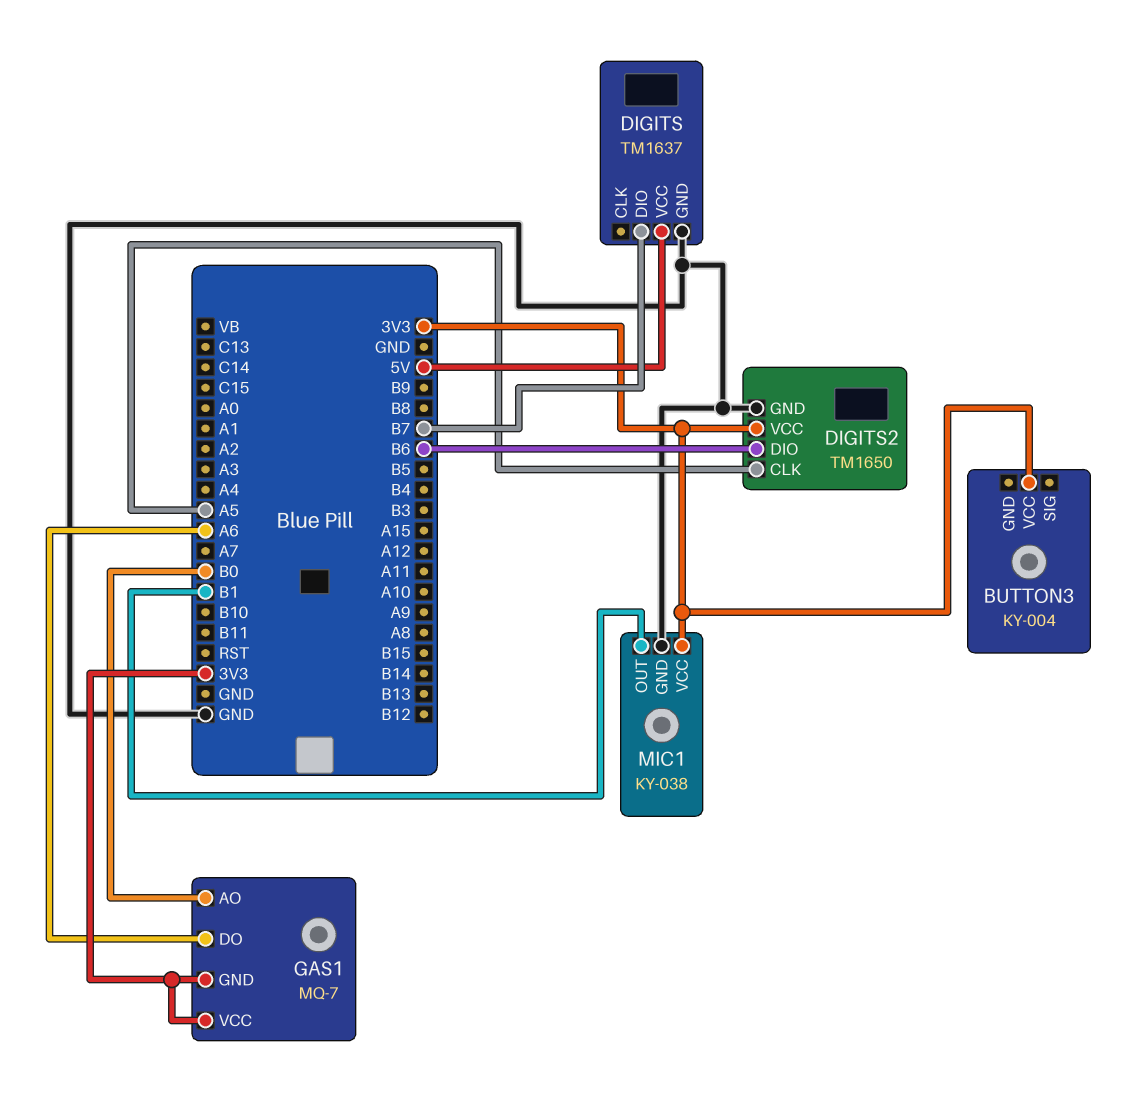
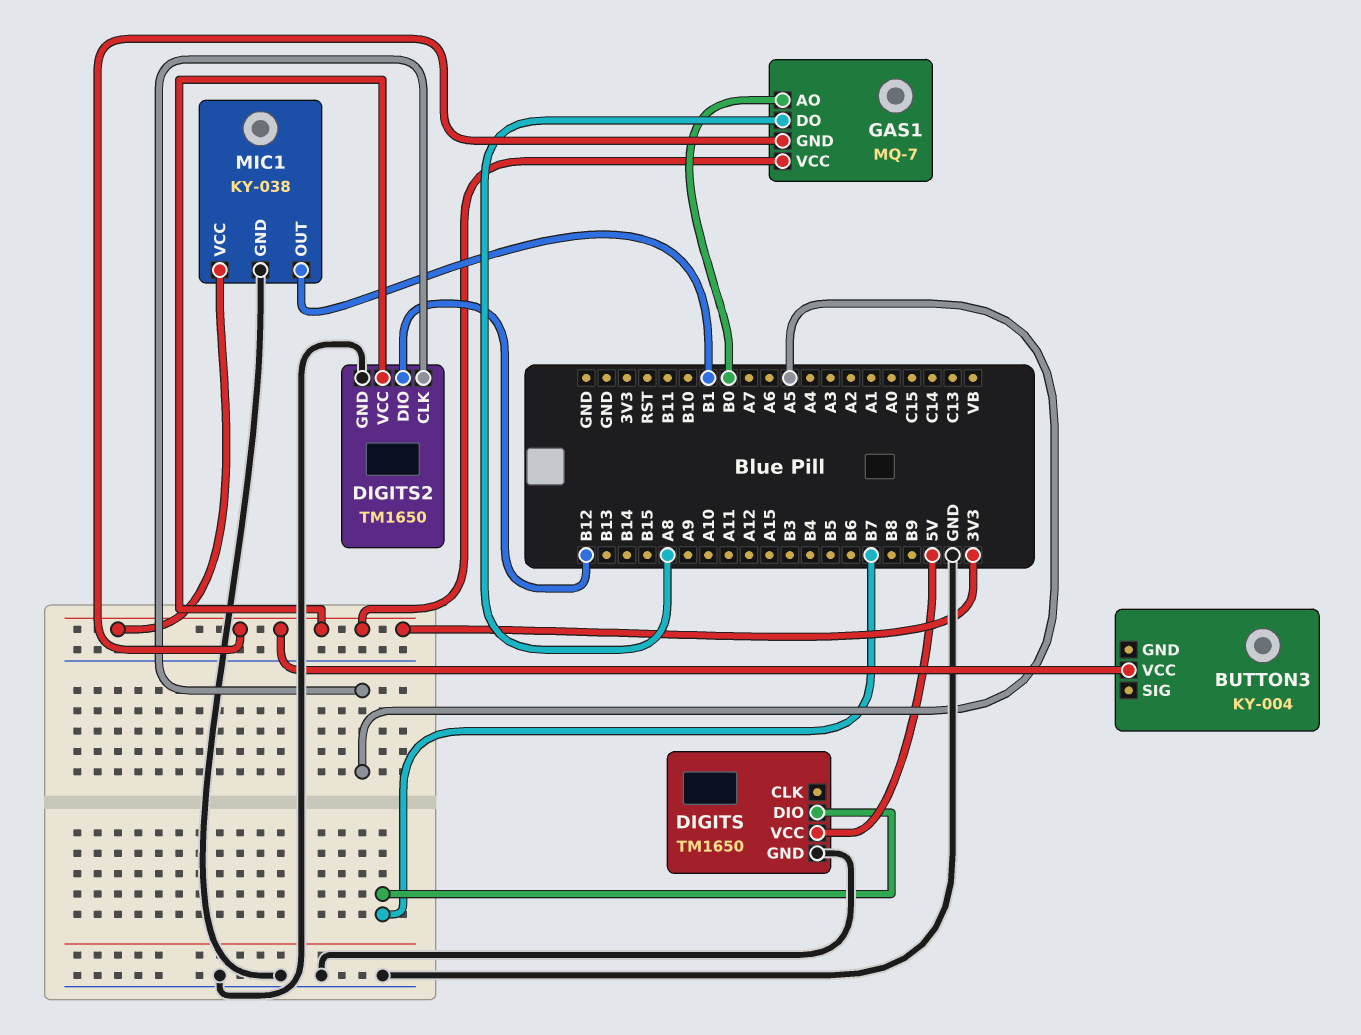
DIGITS: TM1637 -> TM1650
DIGITS2 pin DIO: B6 -> B12
GAS1 pin DO: A6 -> A8

